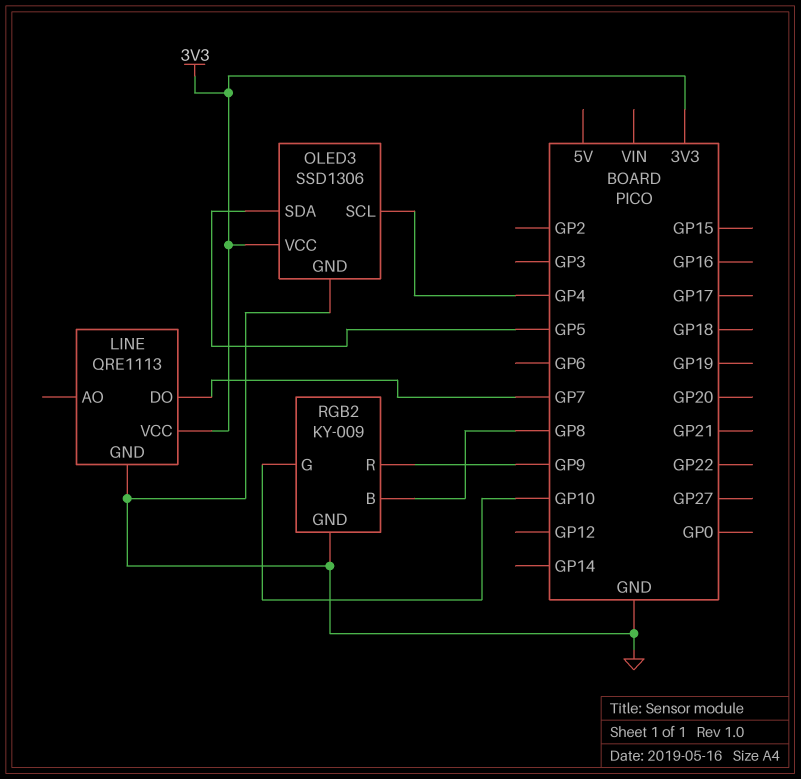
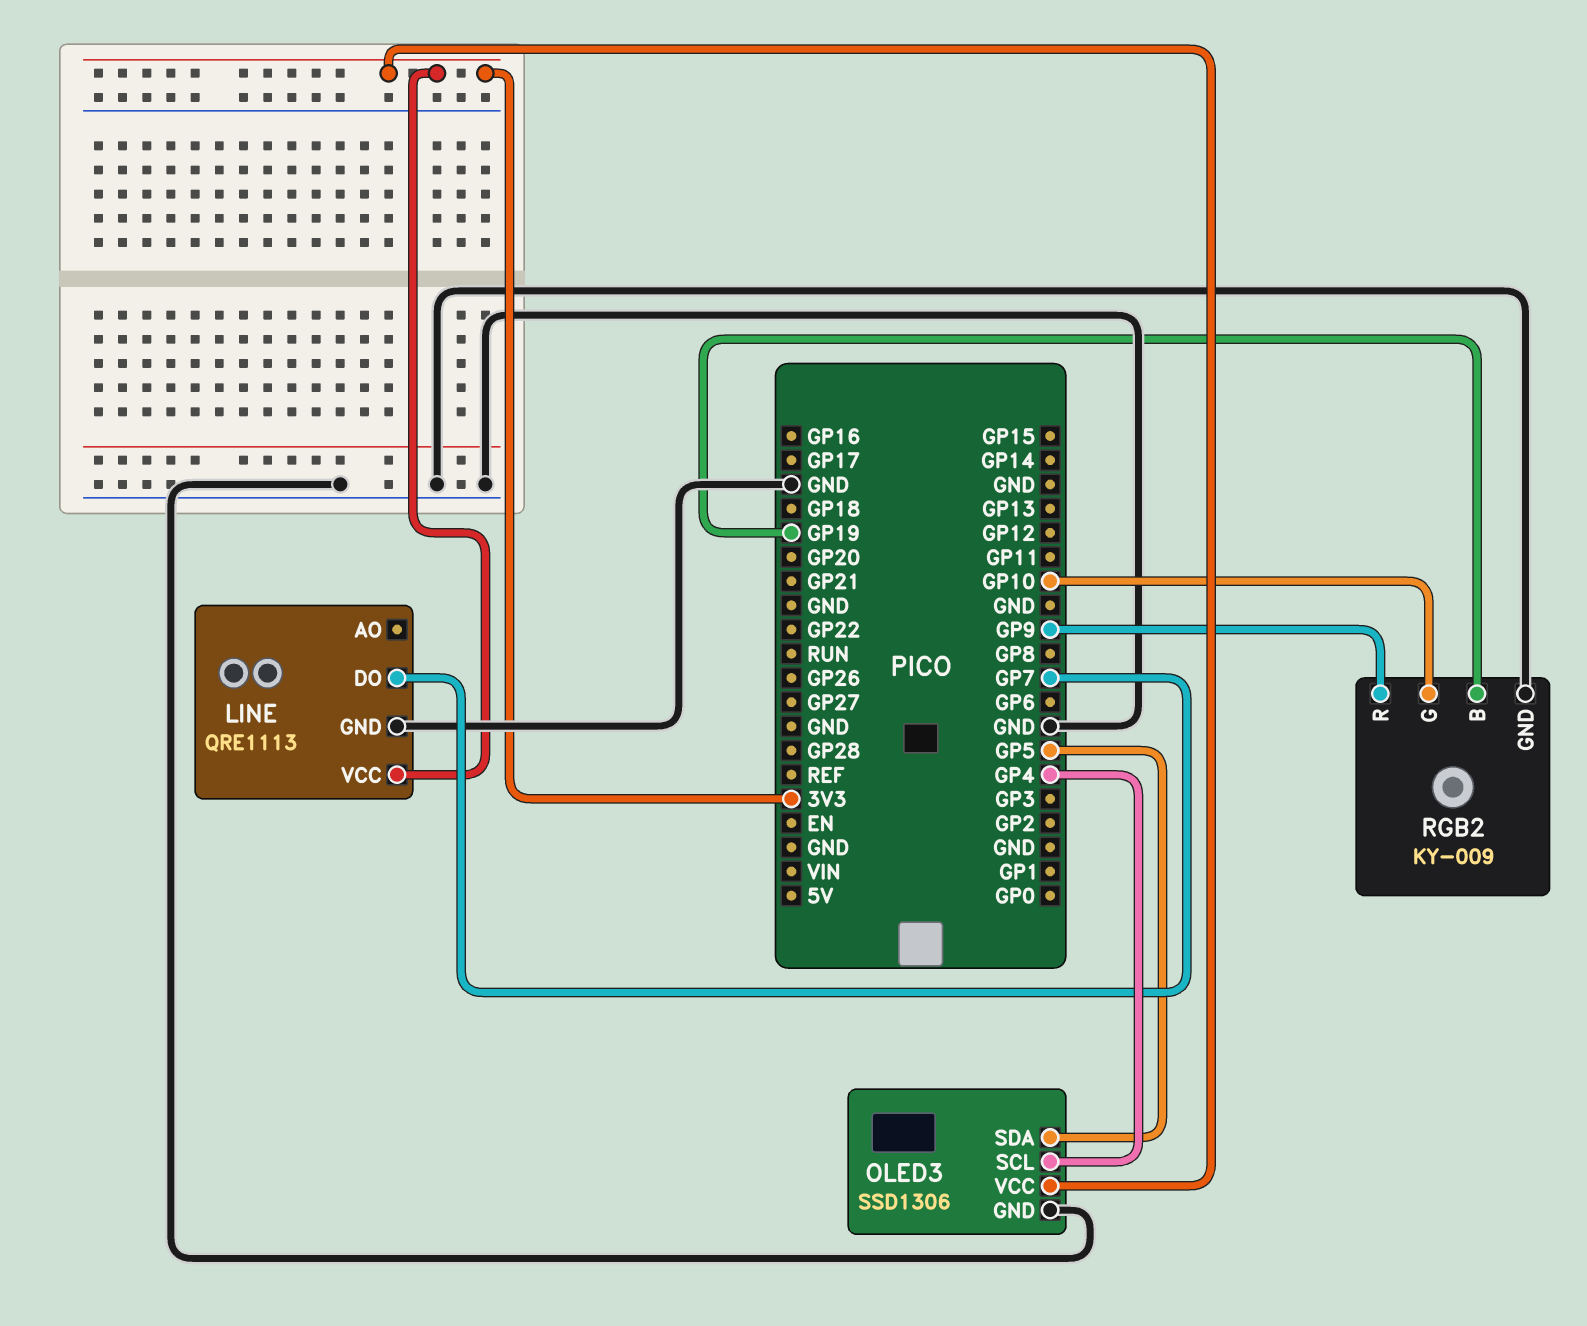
RGB2 pin B: GP8 -> GP19

